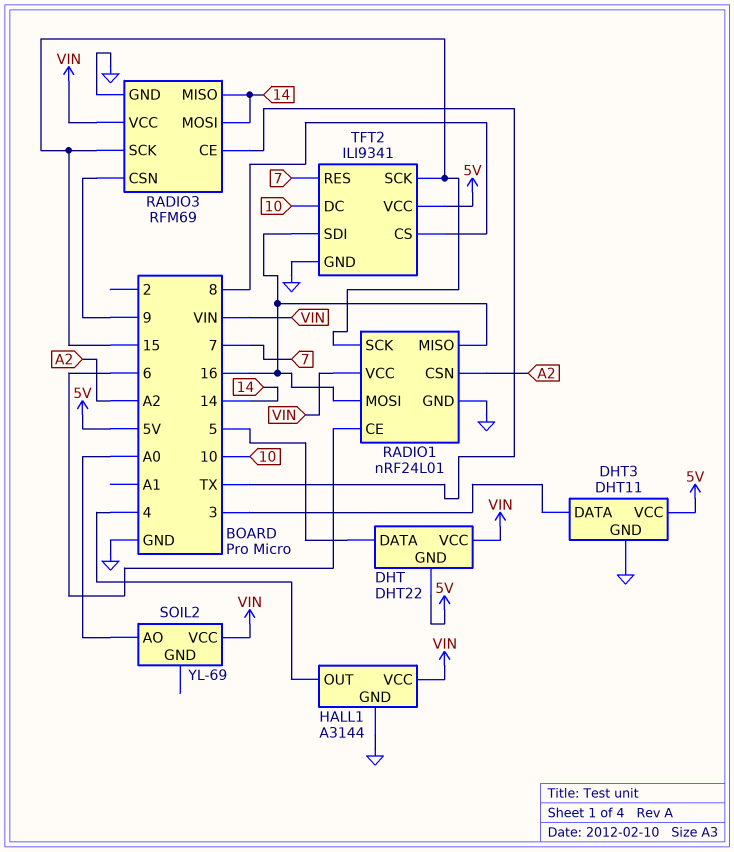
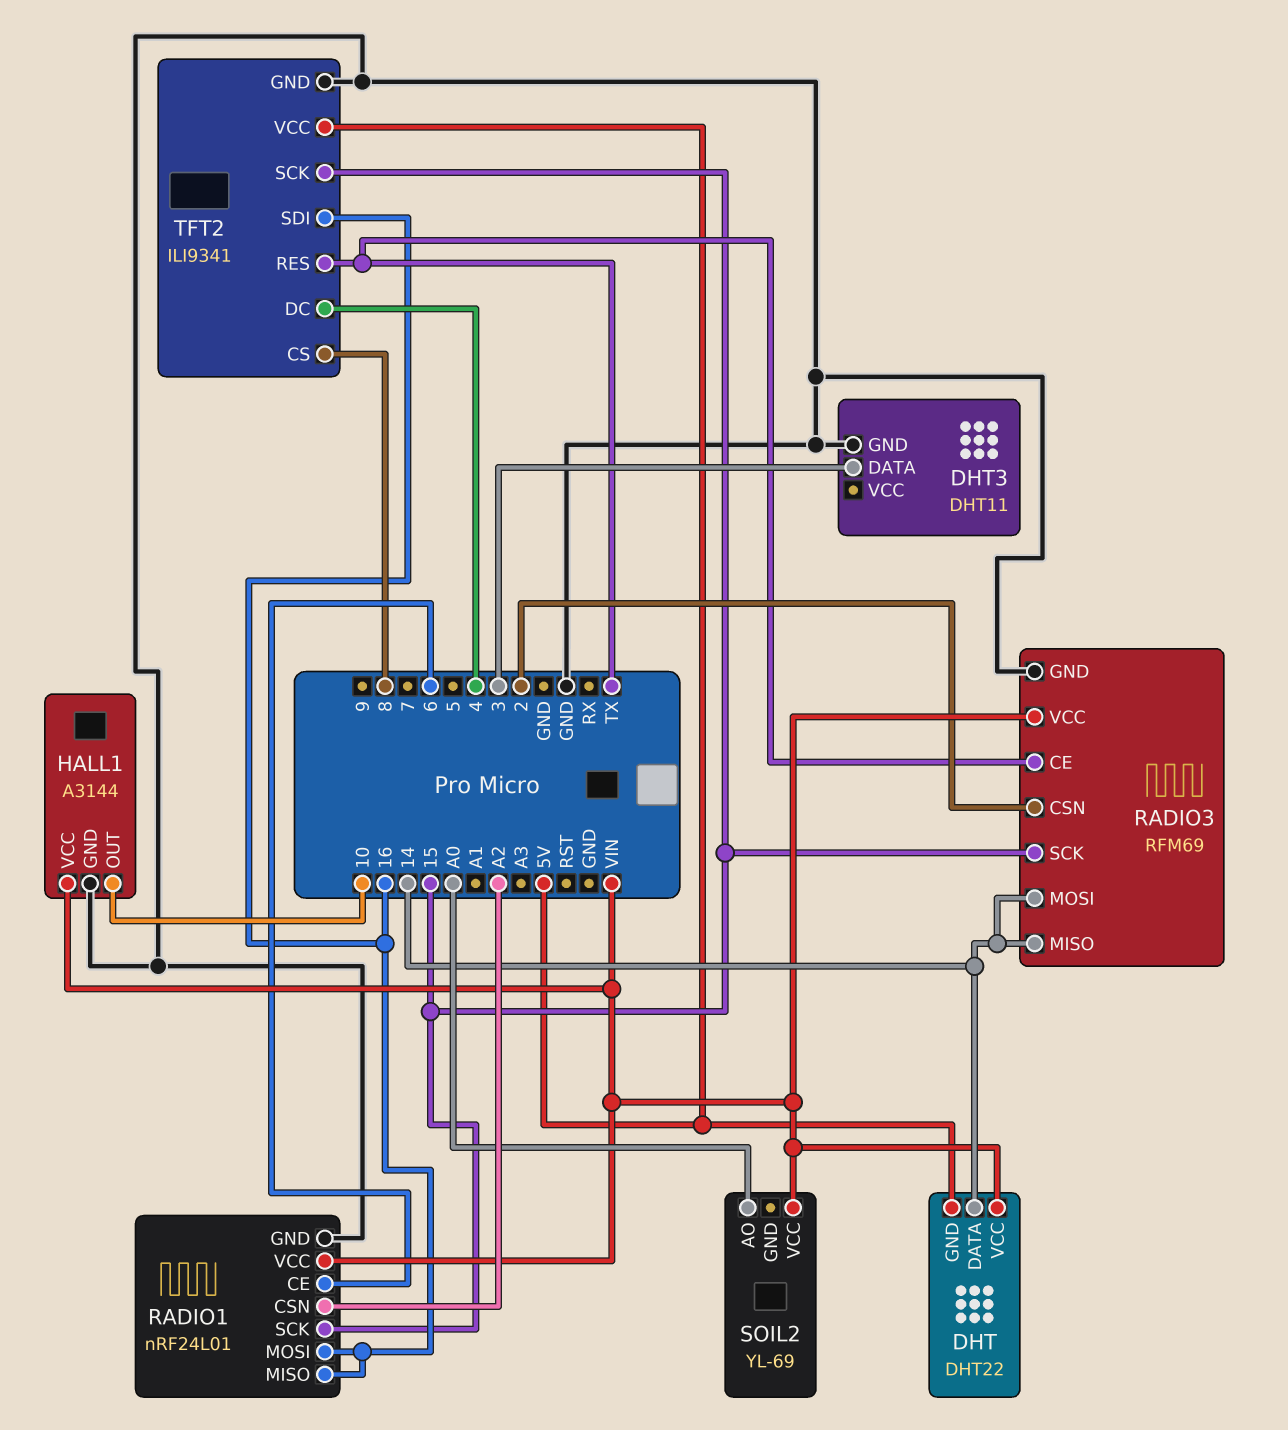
DHT pin DATA: 5 -> 14
DHT3 pin VCC: 5V -> none
HALL1 pin OUT: 4 -> 10
RADIO3 pin CSN: 9 -> 2
TFT2 pin DC: 10 -> 4
TFT2 pin RES: 7 -> TX

